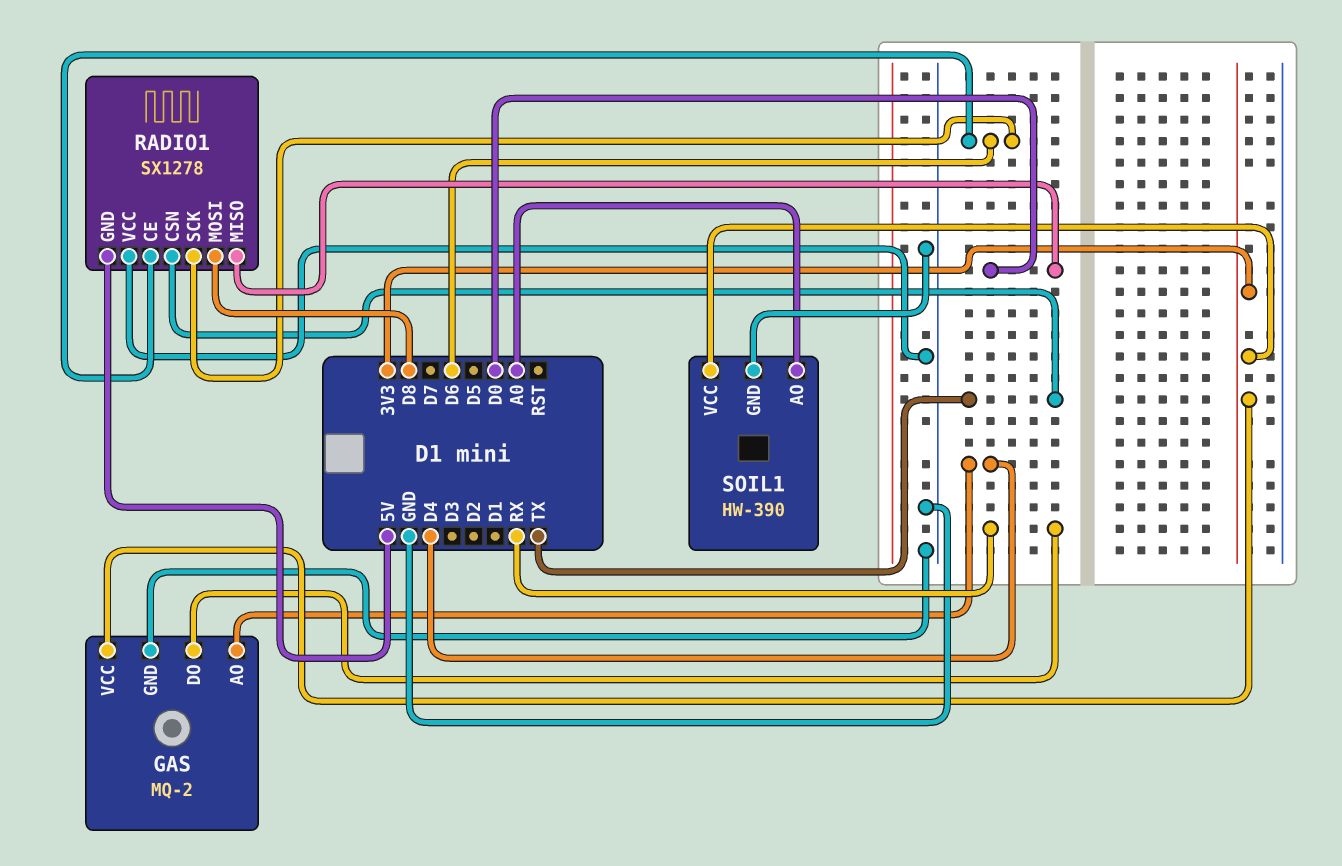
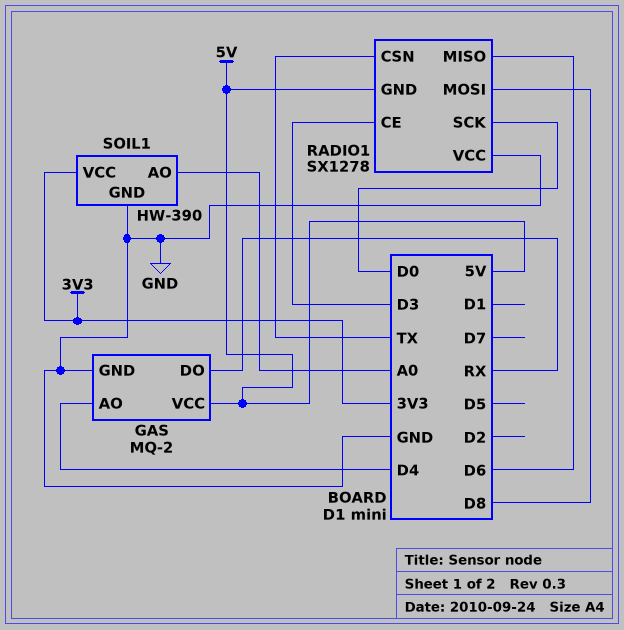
GAS pin VCC: 3V3 -> 5V
RADIO1 pin CE: D6 -> D3
RADIO1 pin MISO: D0 -> D6
RADIO1 pin SCK: D6 -> D0

